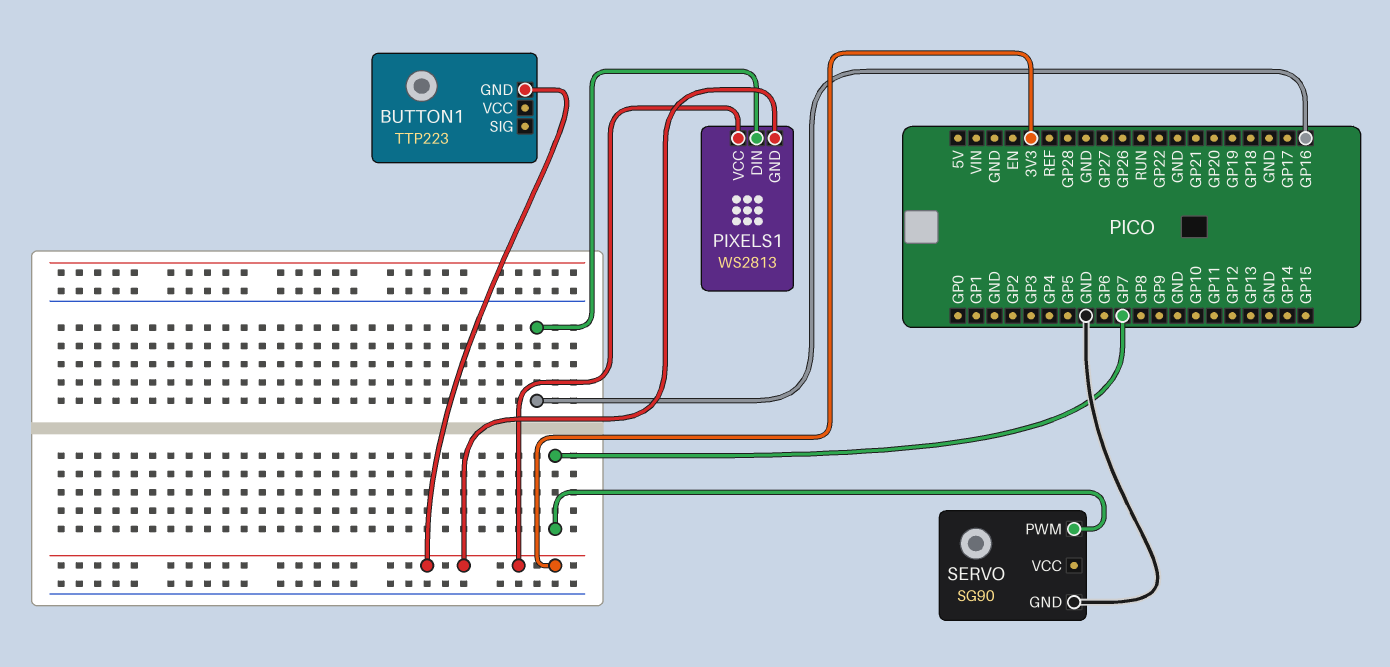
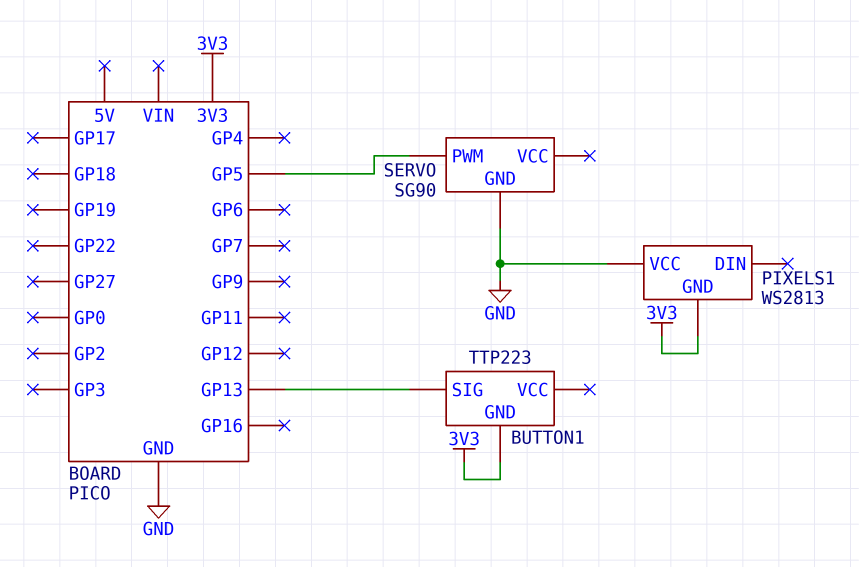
BUTTON1 pin SIG: none -> GP13
PIXELS1 pin DIN: GP16 -> none
PIXELS1 pin VCC: 3V3 -> GND
SERVO pin PWM: GP7 -> GP5

